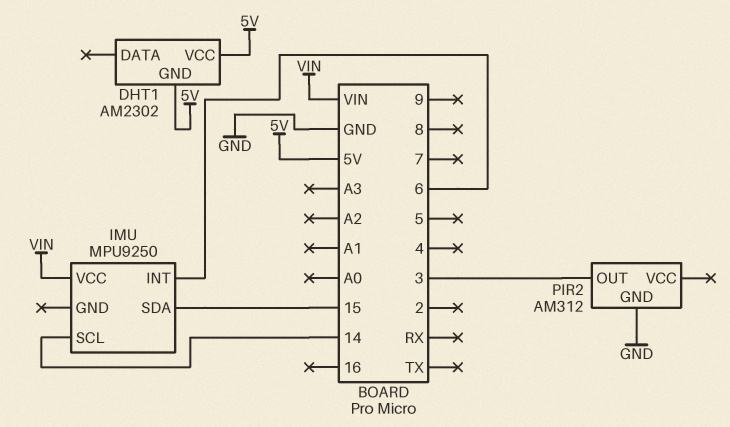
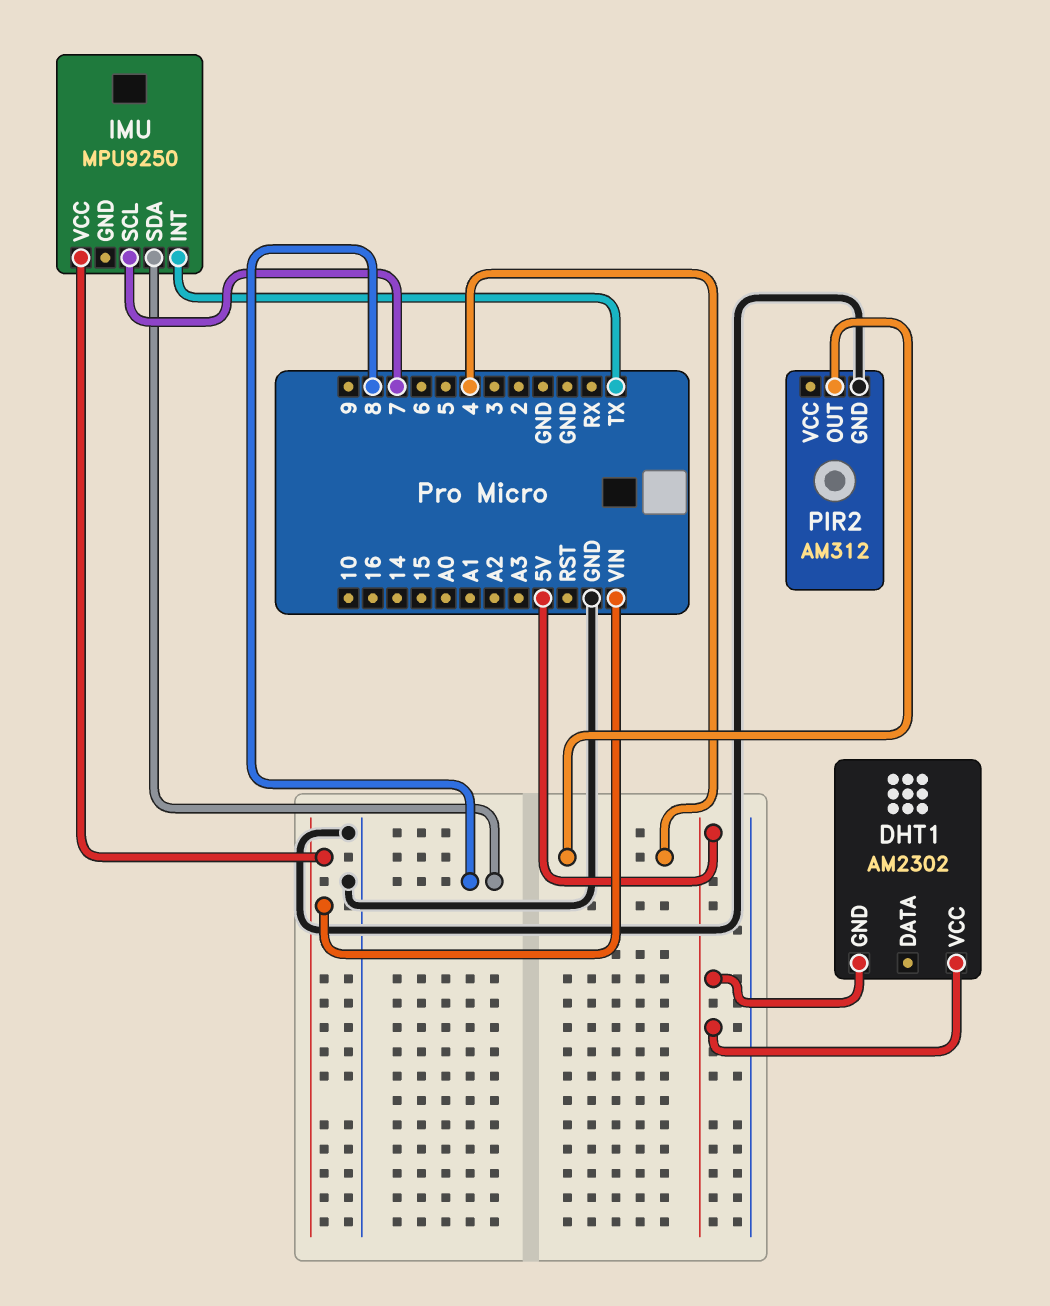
IMU pin INT: 6 -> TX
IMU pin SCL: 14 -> 7
IMU pin SDA: 15 -> 8
PIR2 pin OUT: 3 -> 4

